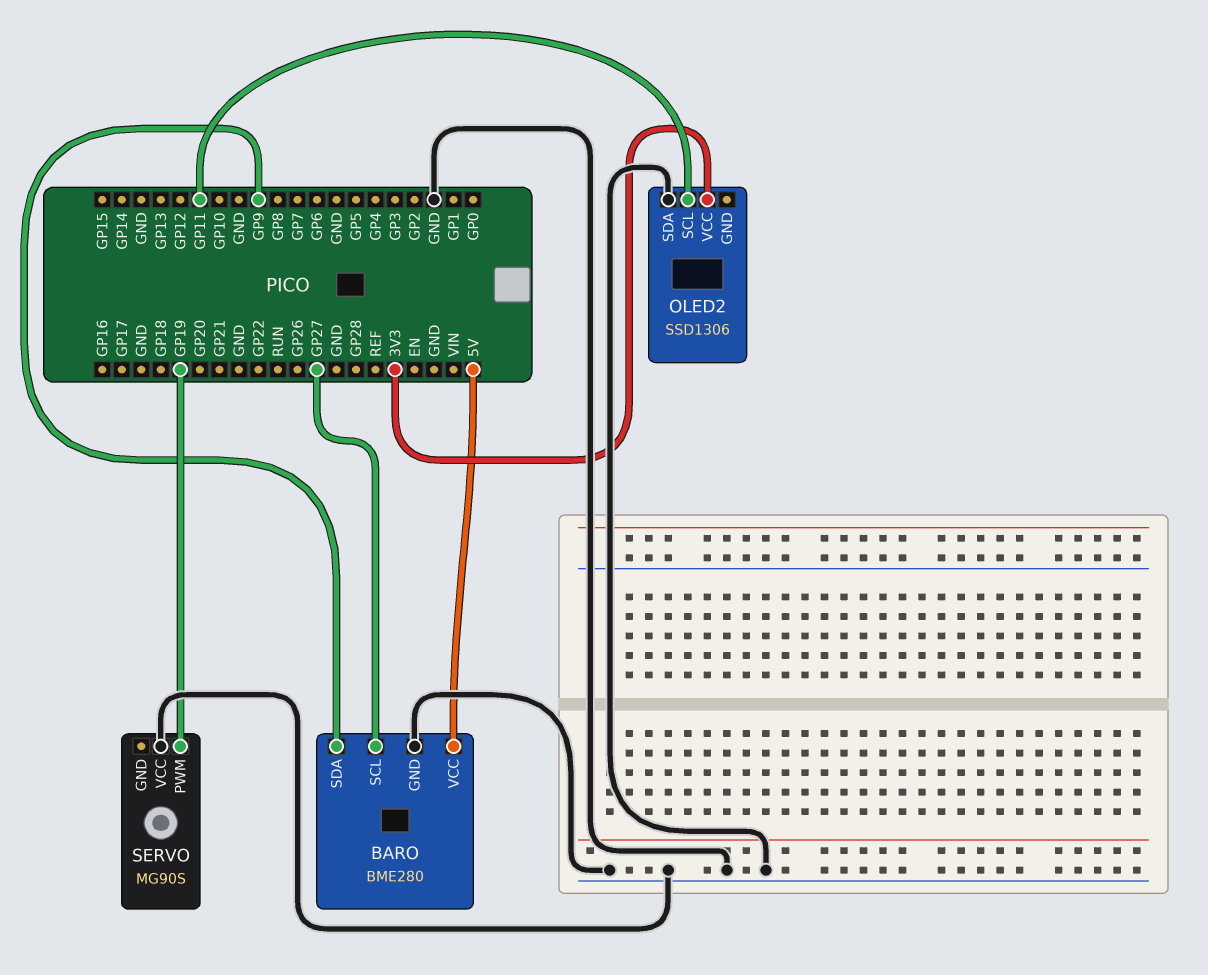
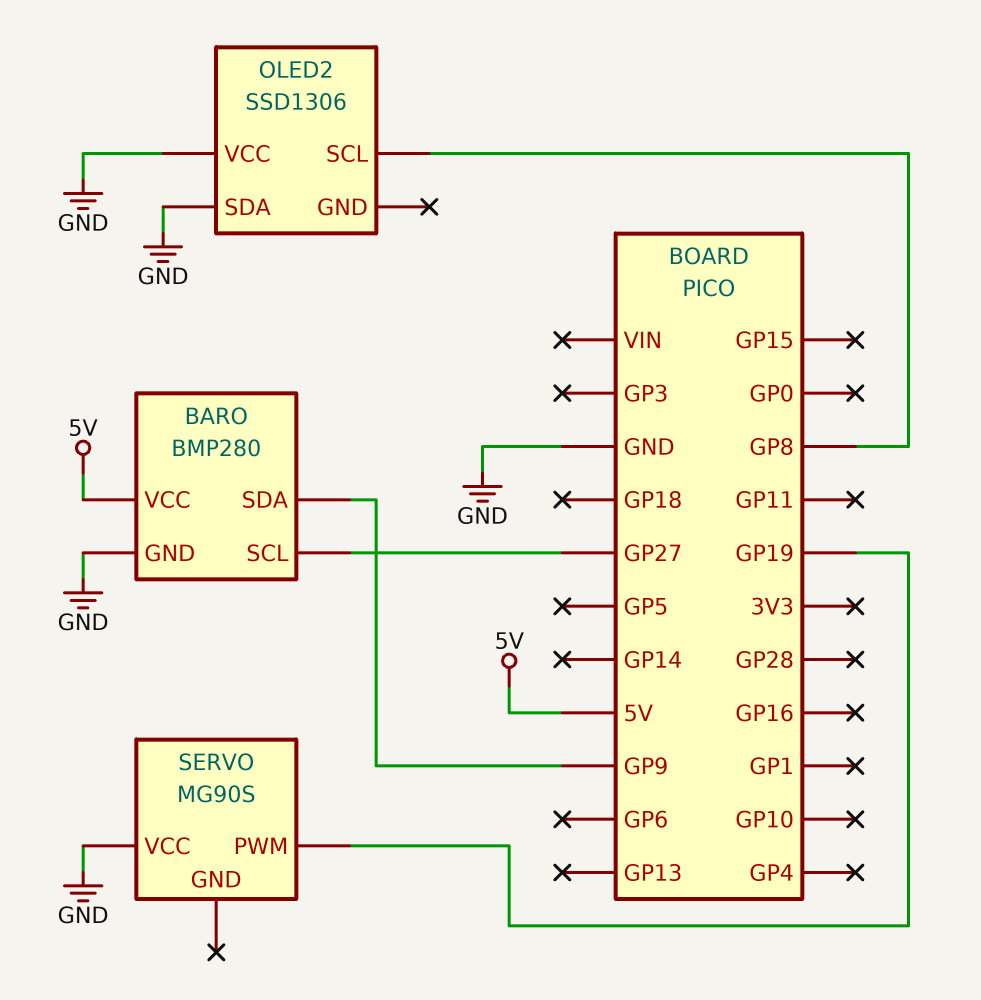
BARO: BME280 -> BMP280
OLED2 pin SCL: GP11 -> GP8
OLED2 pin VCC: 3V3 -> GND

